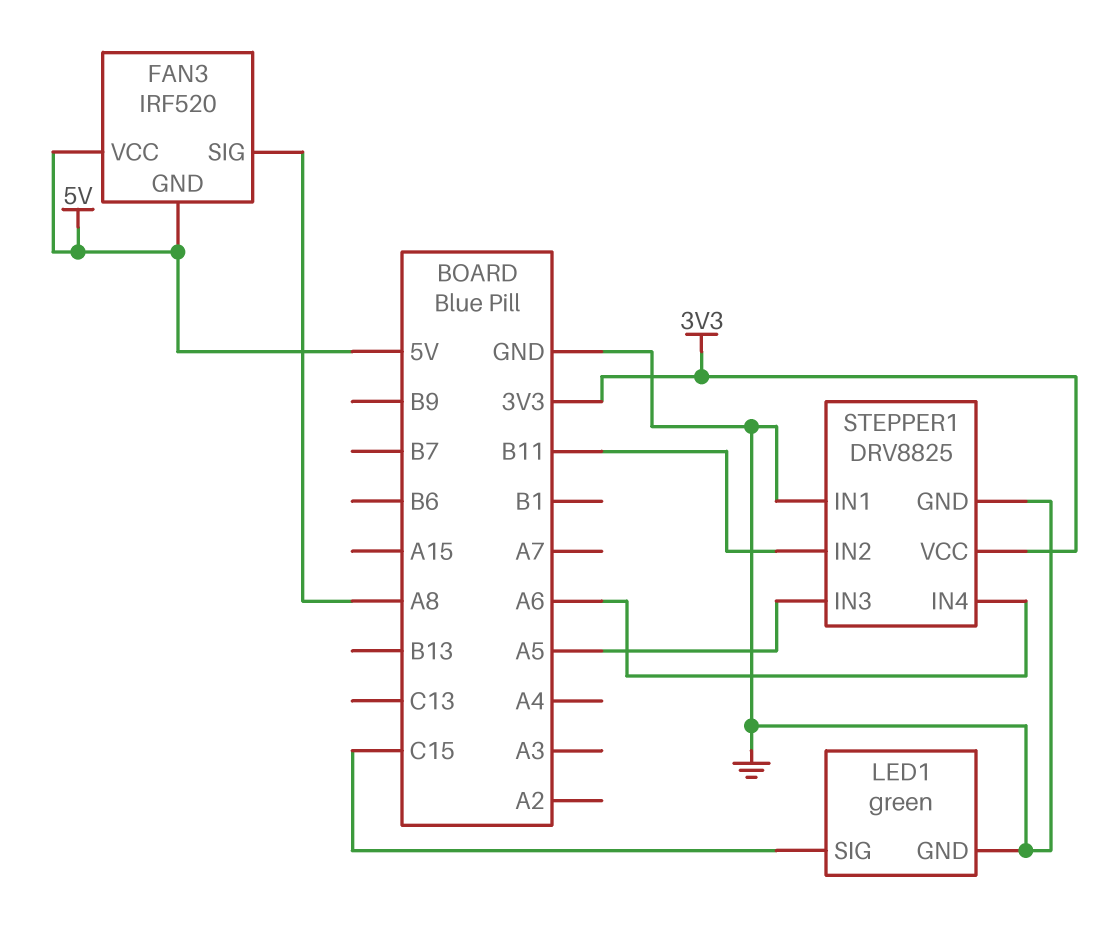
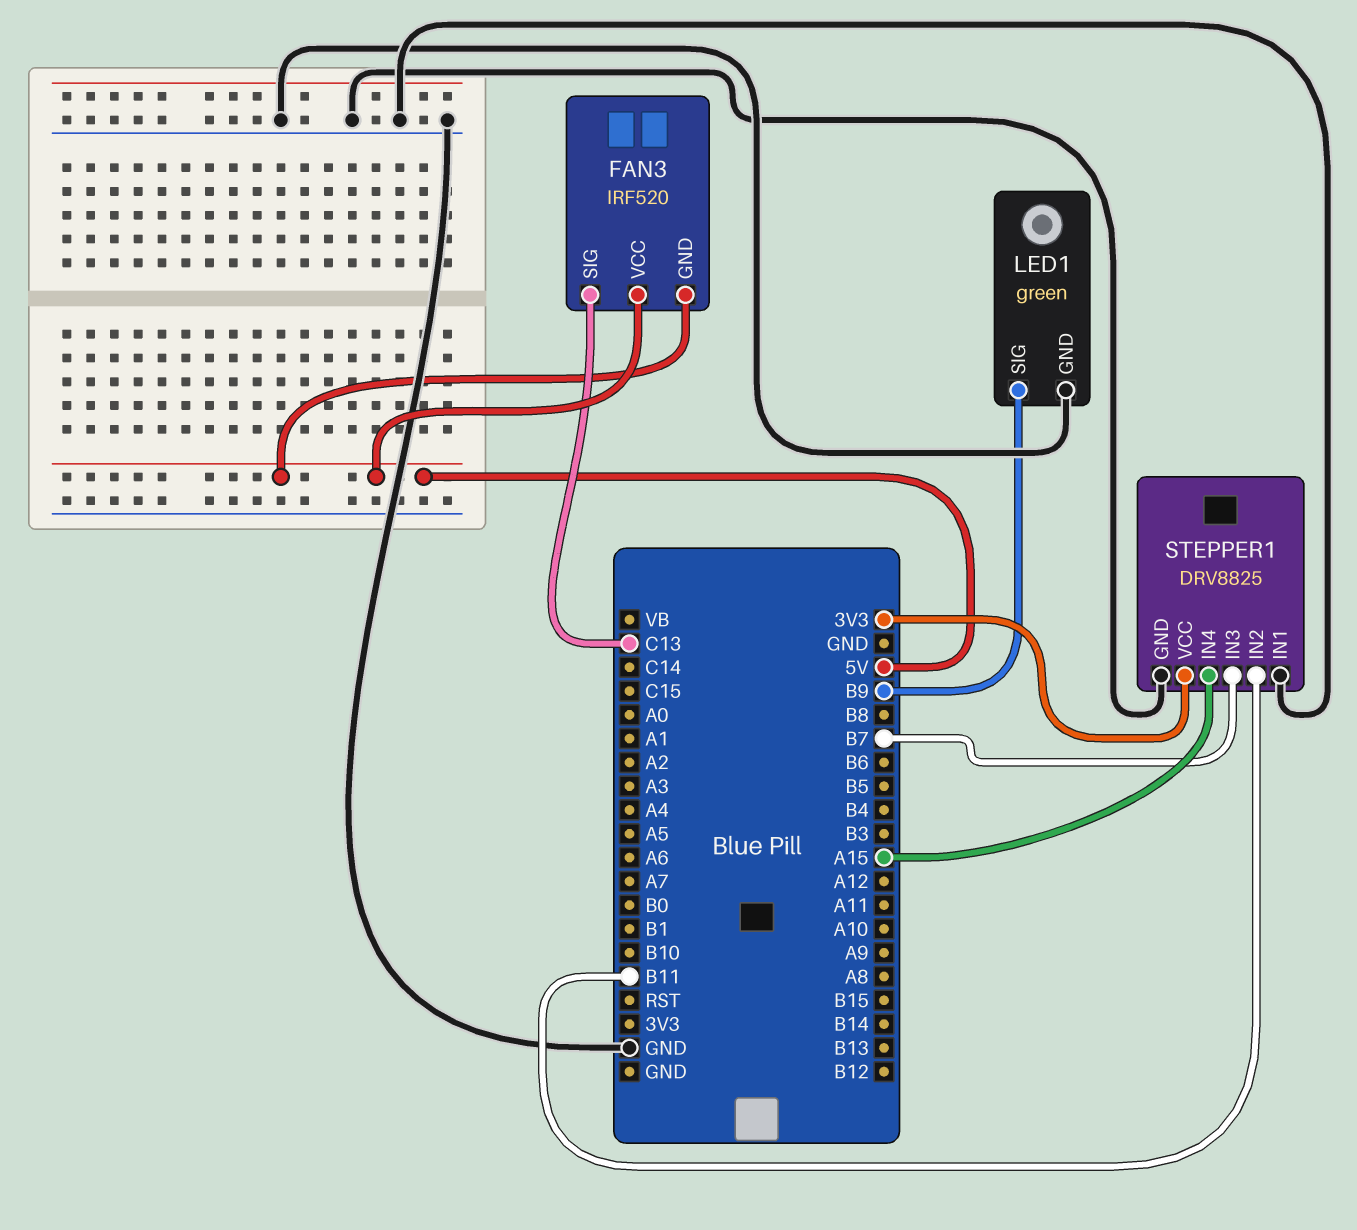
FAN3 pin SIG: A8 -> C13
LED1 pin SIG: C15 -> B9
STEPPER1 pin IN3: A5 -> B7
STEPPER1 pin IN4: A6 -> A15

